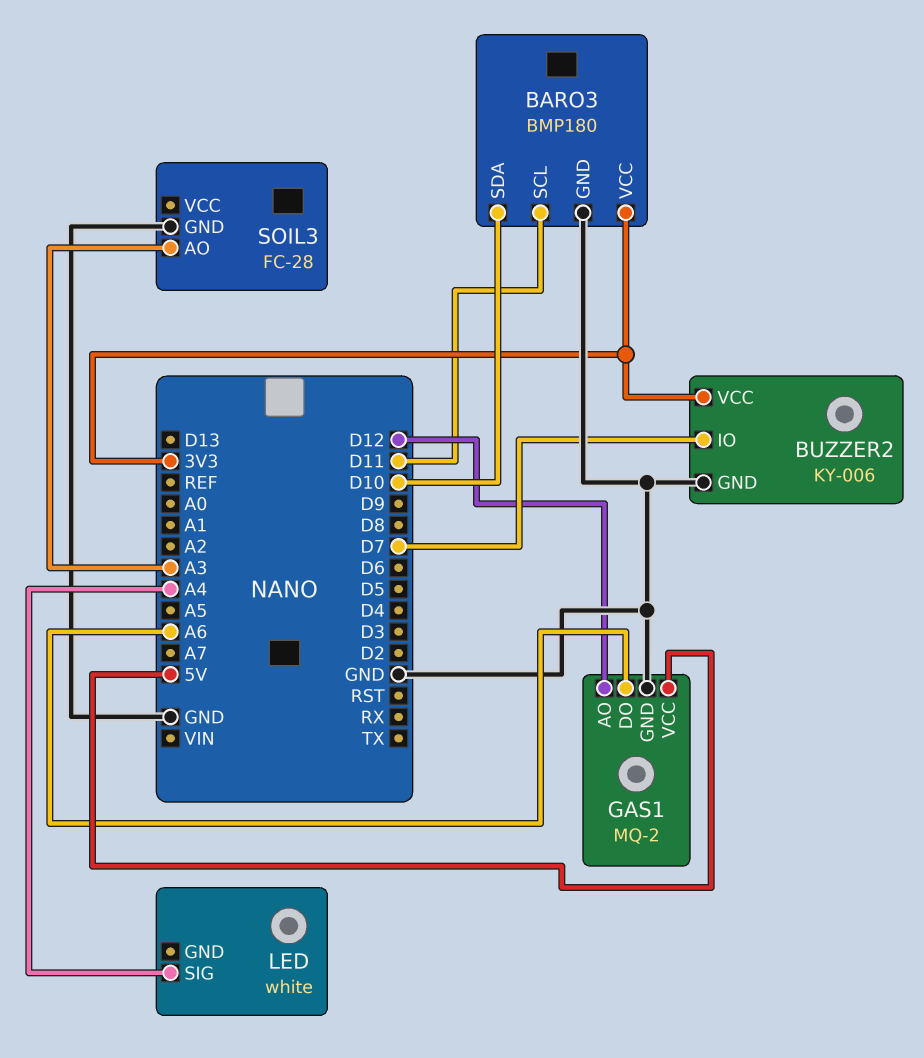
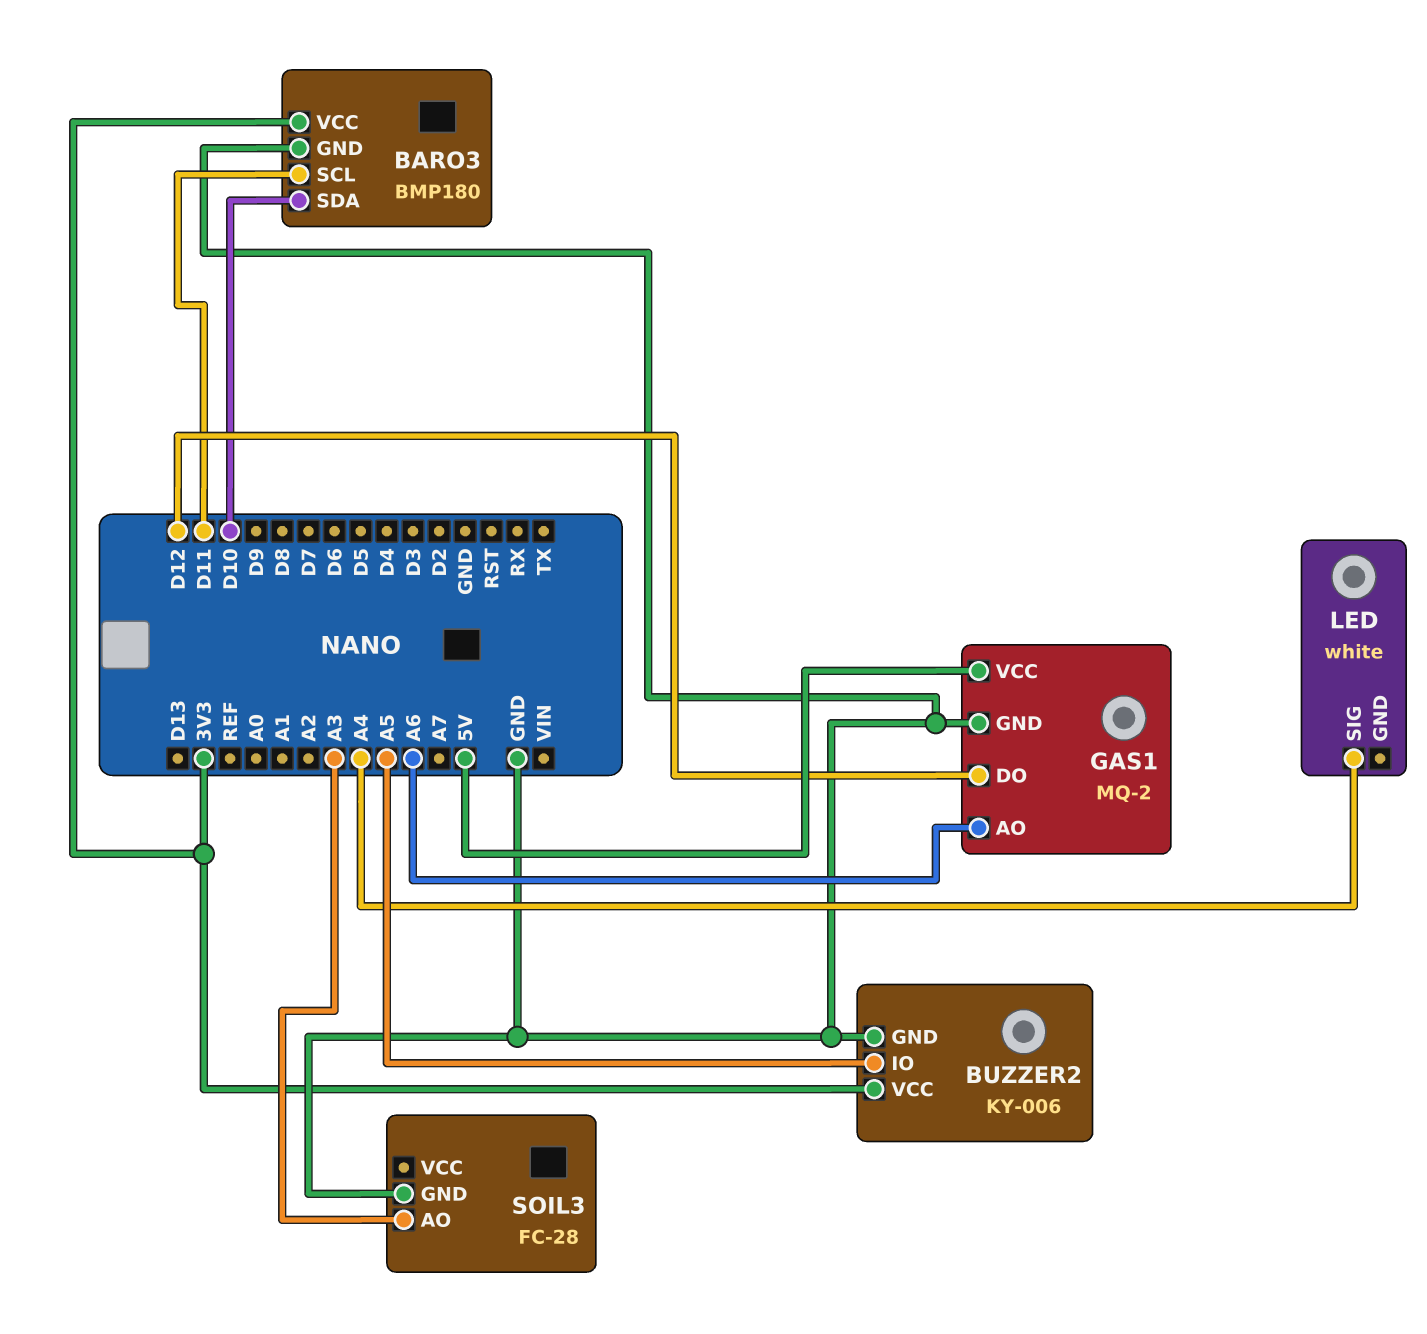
BUZZER2 pin IO: D7 -> A5
GAS1 pin AO: D12 -> A6
GAS1 pin DO: A6 -> D12

